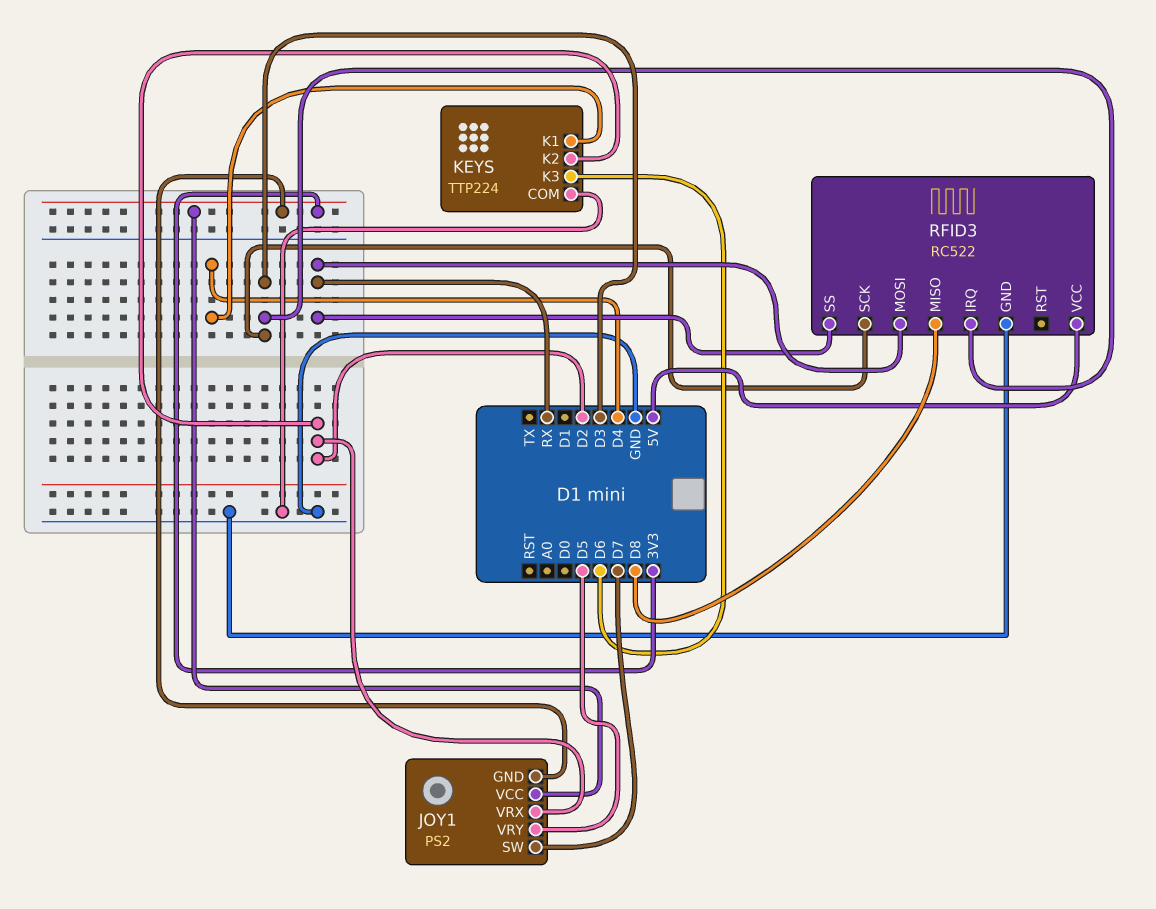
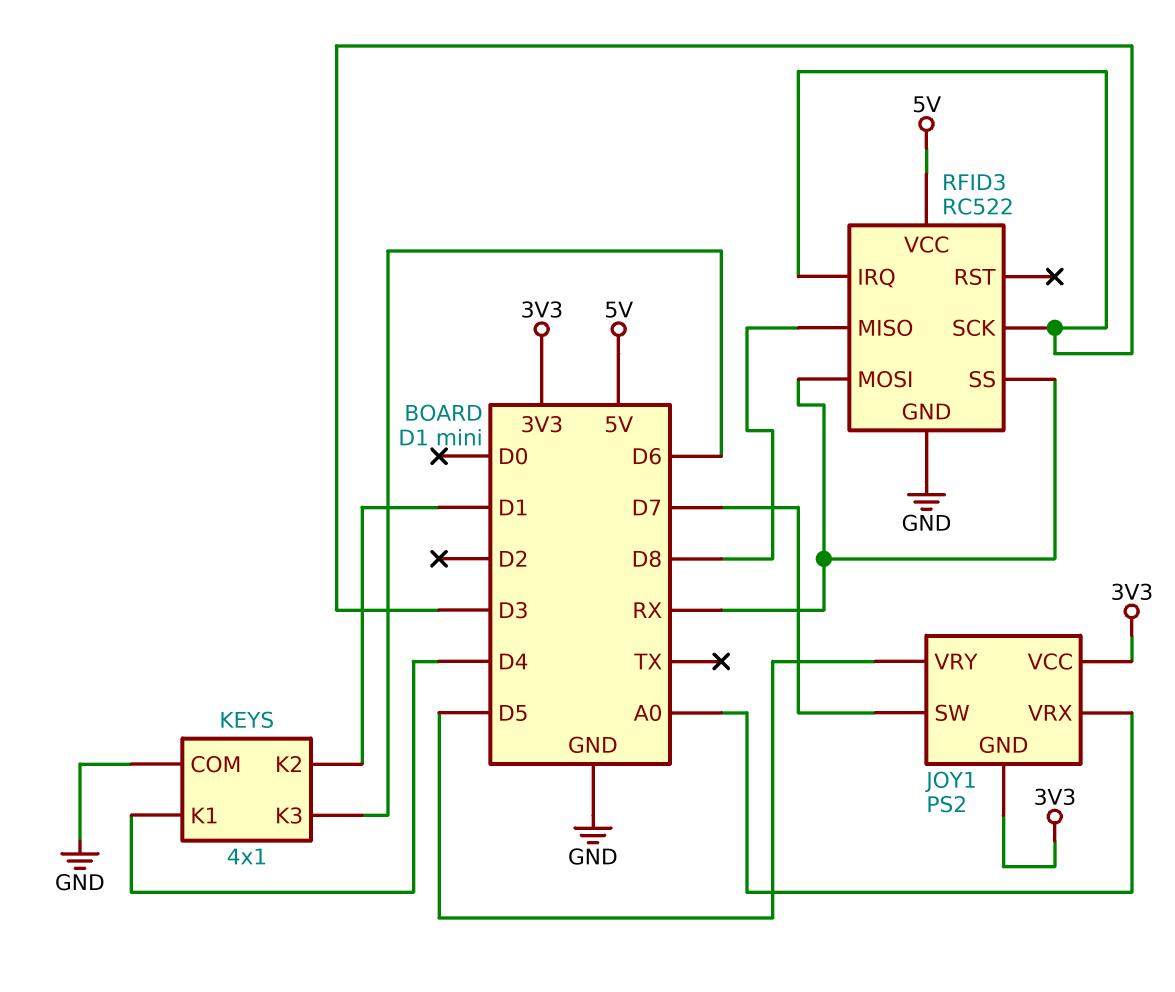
JOY1 pin VRX: D2 -> A0
KEYS: TTP224 -> 4x1
KEYS pin K2: D2 -> D1

